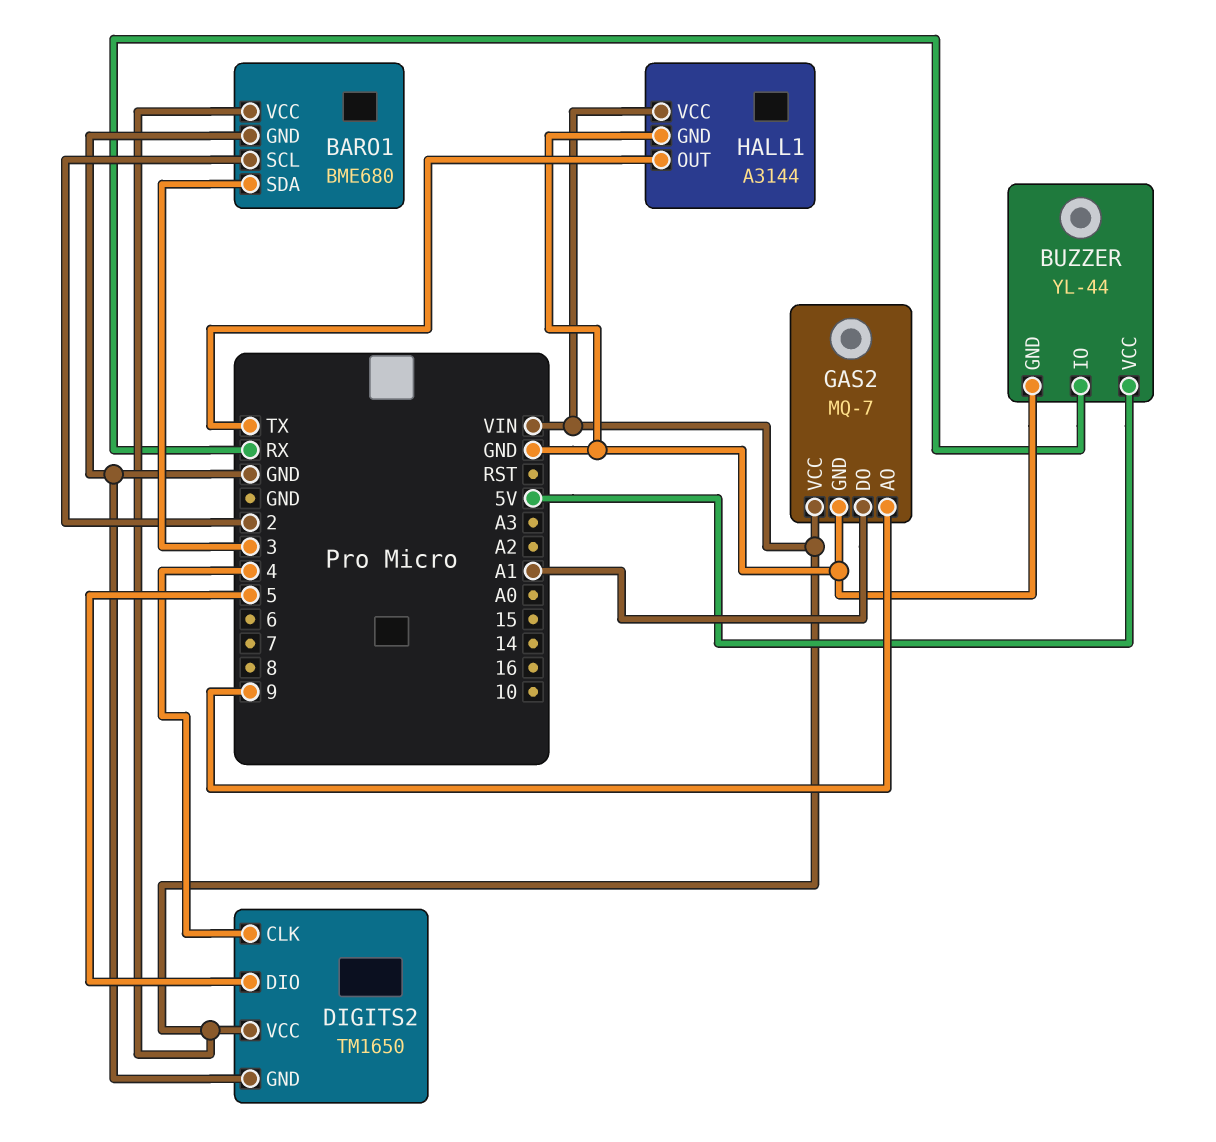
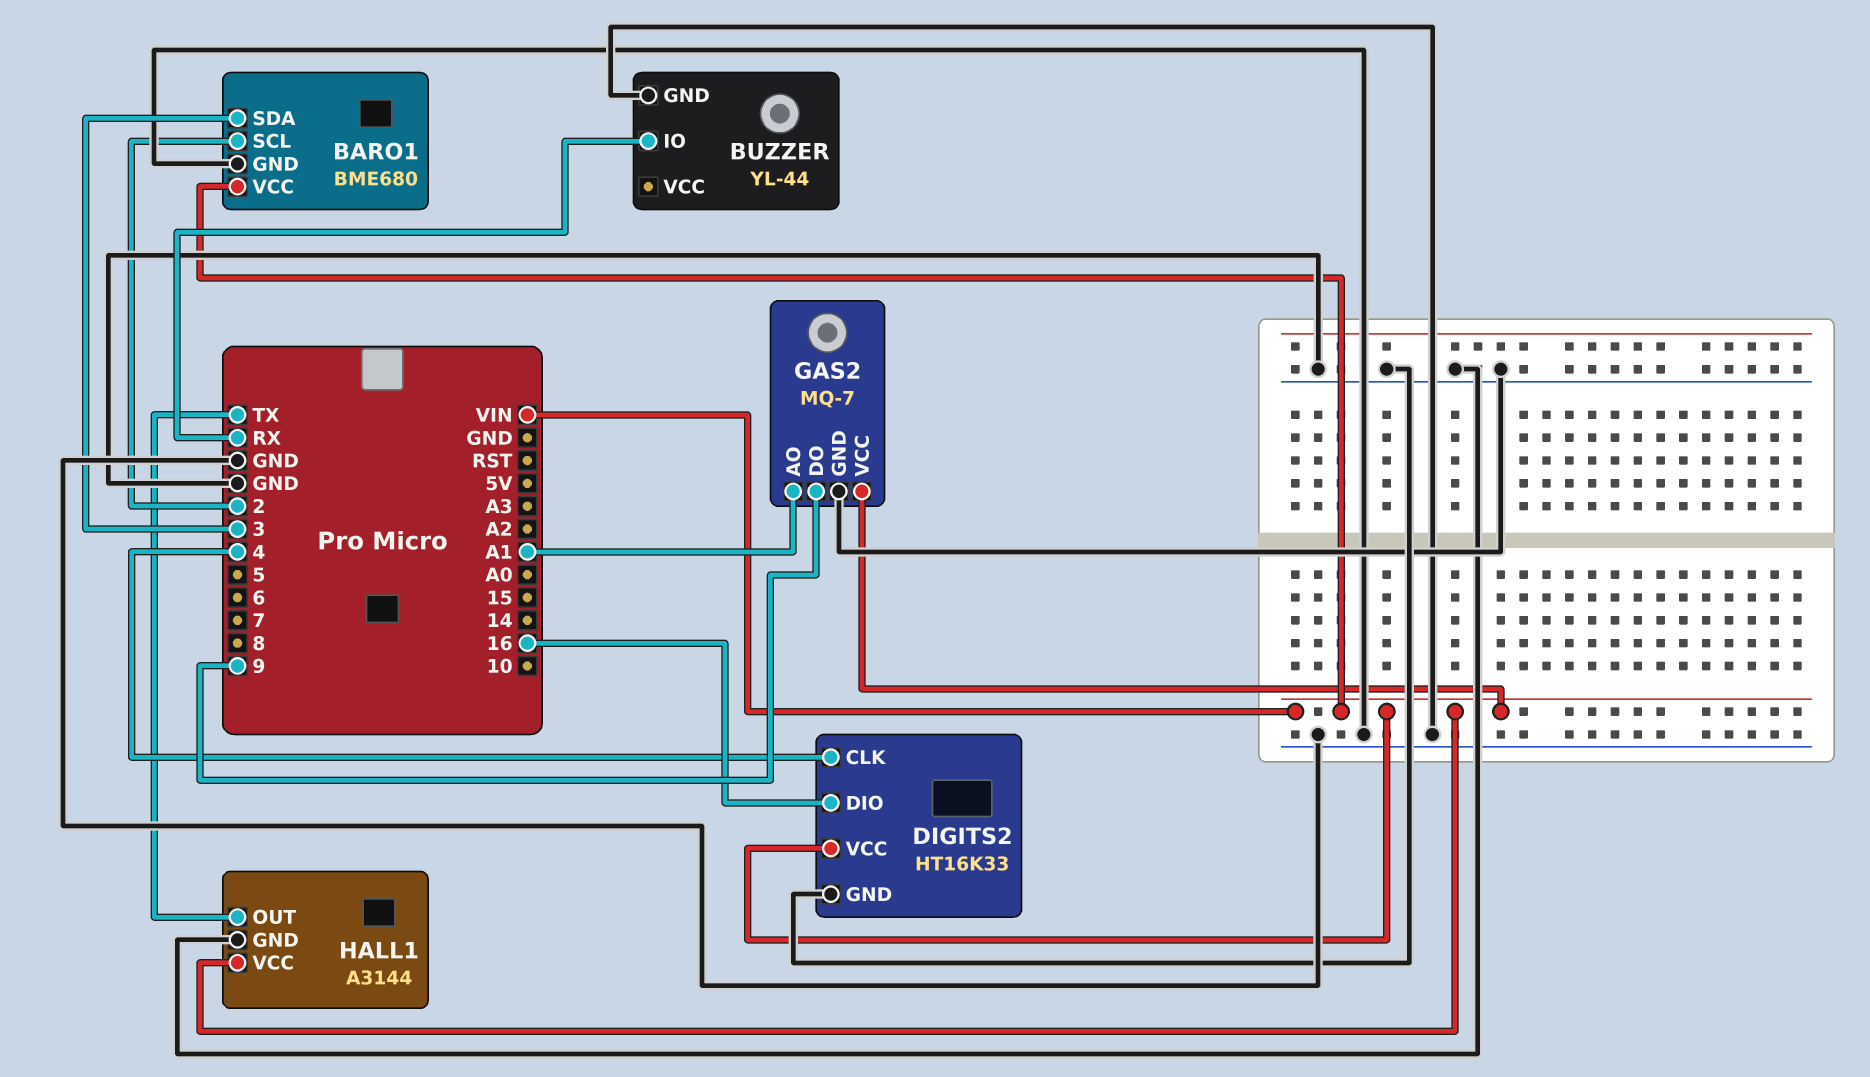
BUZZER pin VCC: 5V -> none
DIGITS2: TM1650 -> HT16K33
DIGITS2 pin DIO: 5 -> 16
GAS2 pin AO: 9 -> A1
GAS2 pin DO: A1 -> 9

